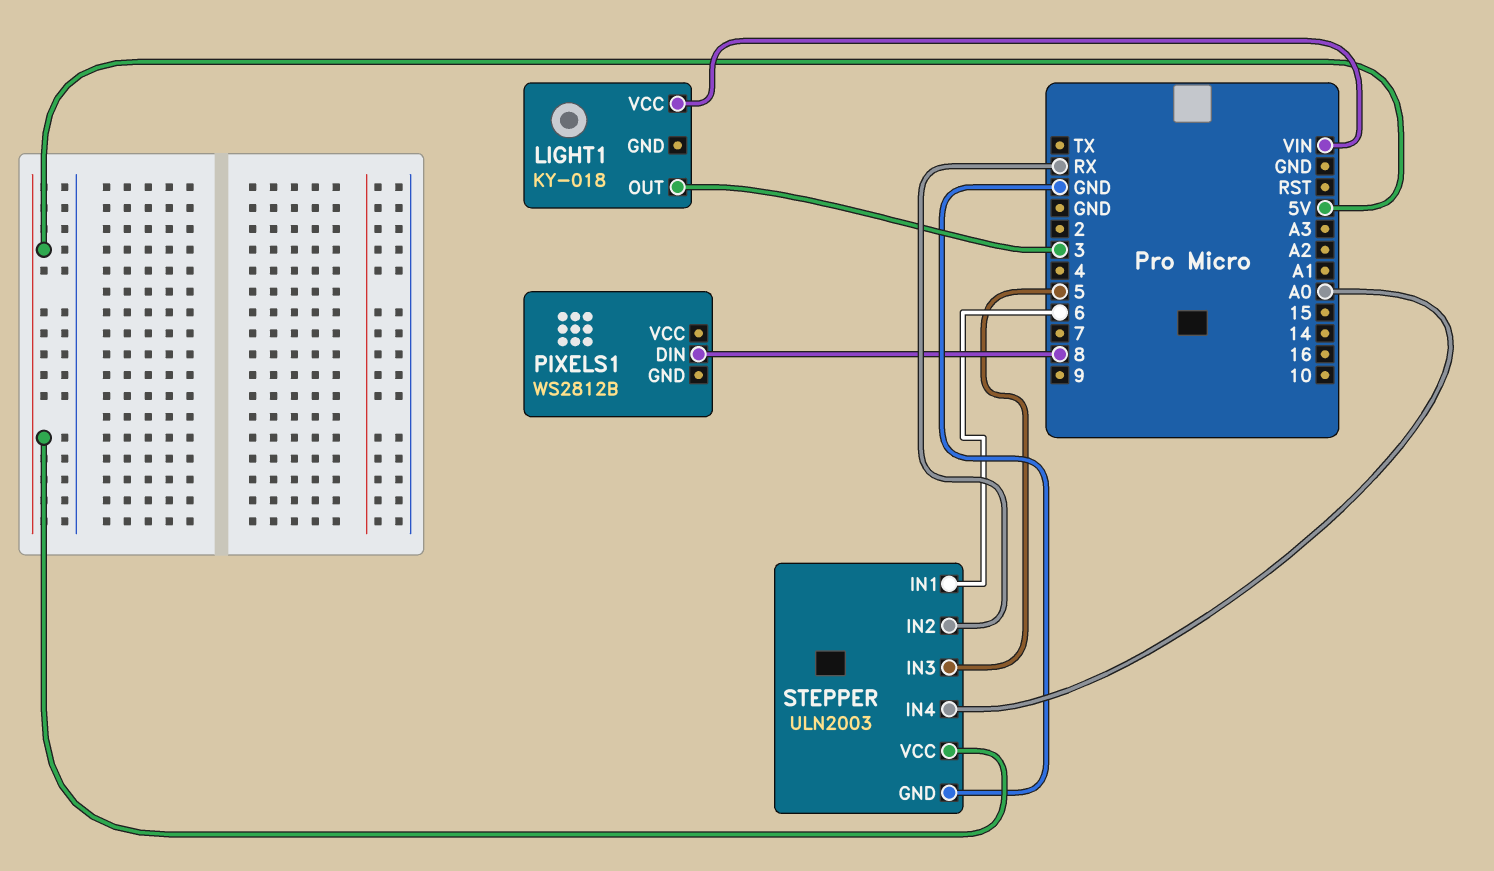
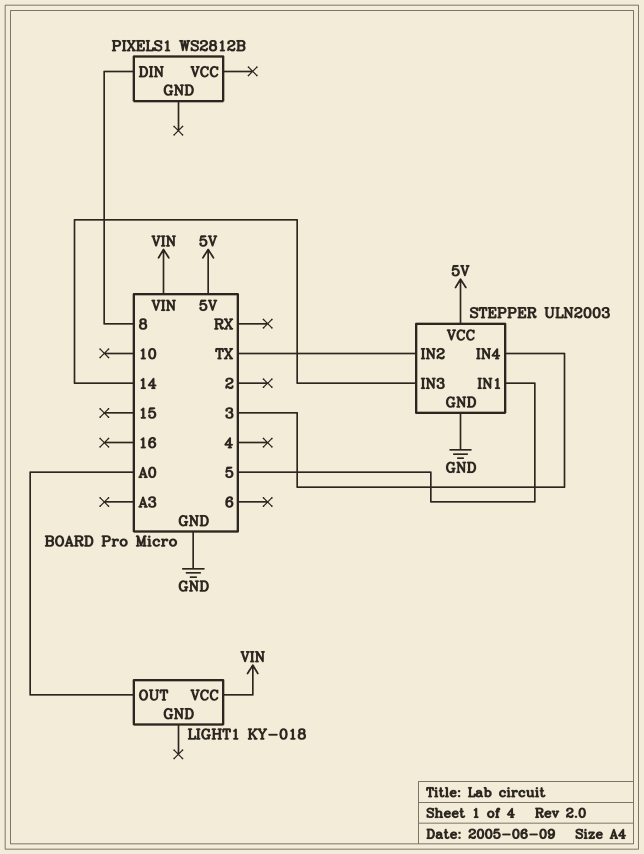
LIGHT1 pin OUT: 3 -> A0
STEPPER pin IN1: 6 -> 5
STEPPER pin IN2: RX -> TX
STEPPER pin IN3: 5 -> 14
STEPPER pin IN4: A0 -> 3

